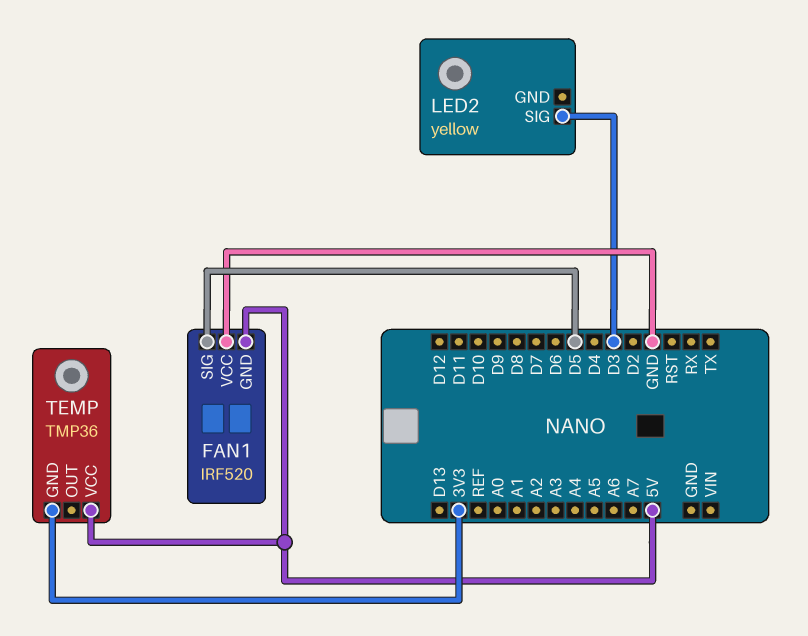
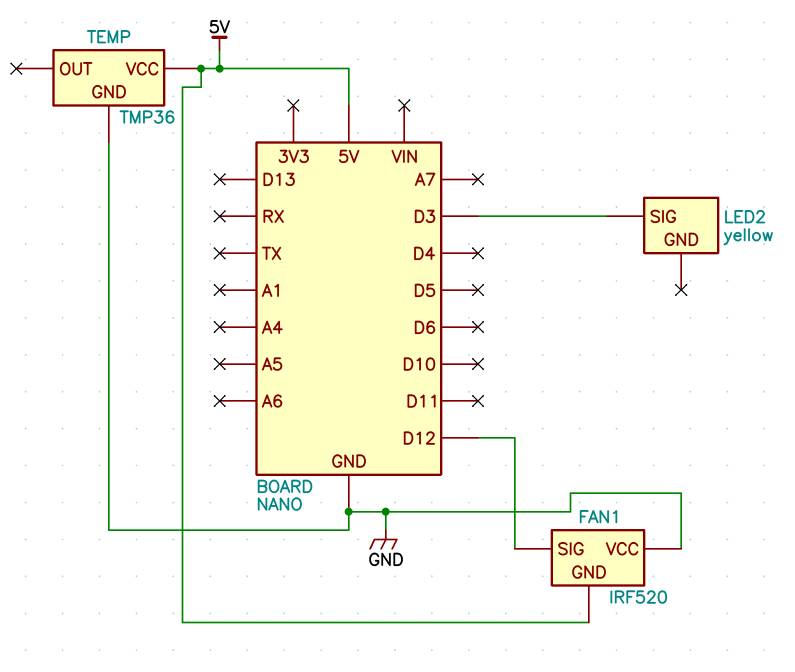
FAN1 pin SIG: D5 -> D12
TEMP pin GND: 3V3 -> GND

